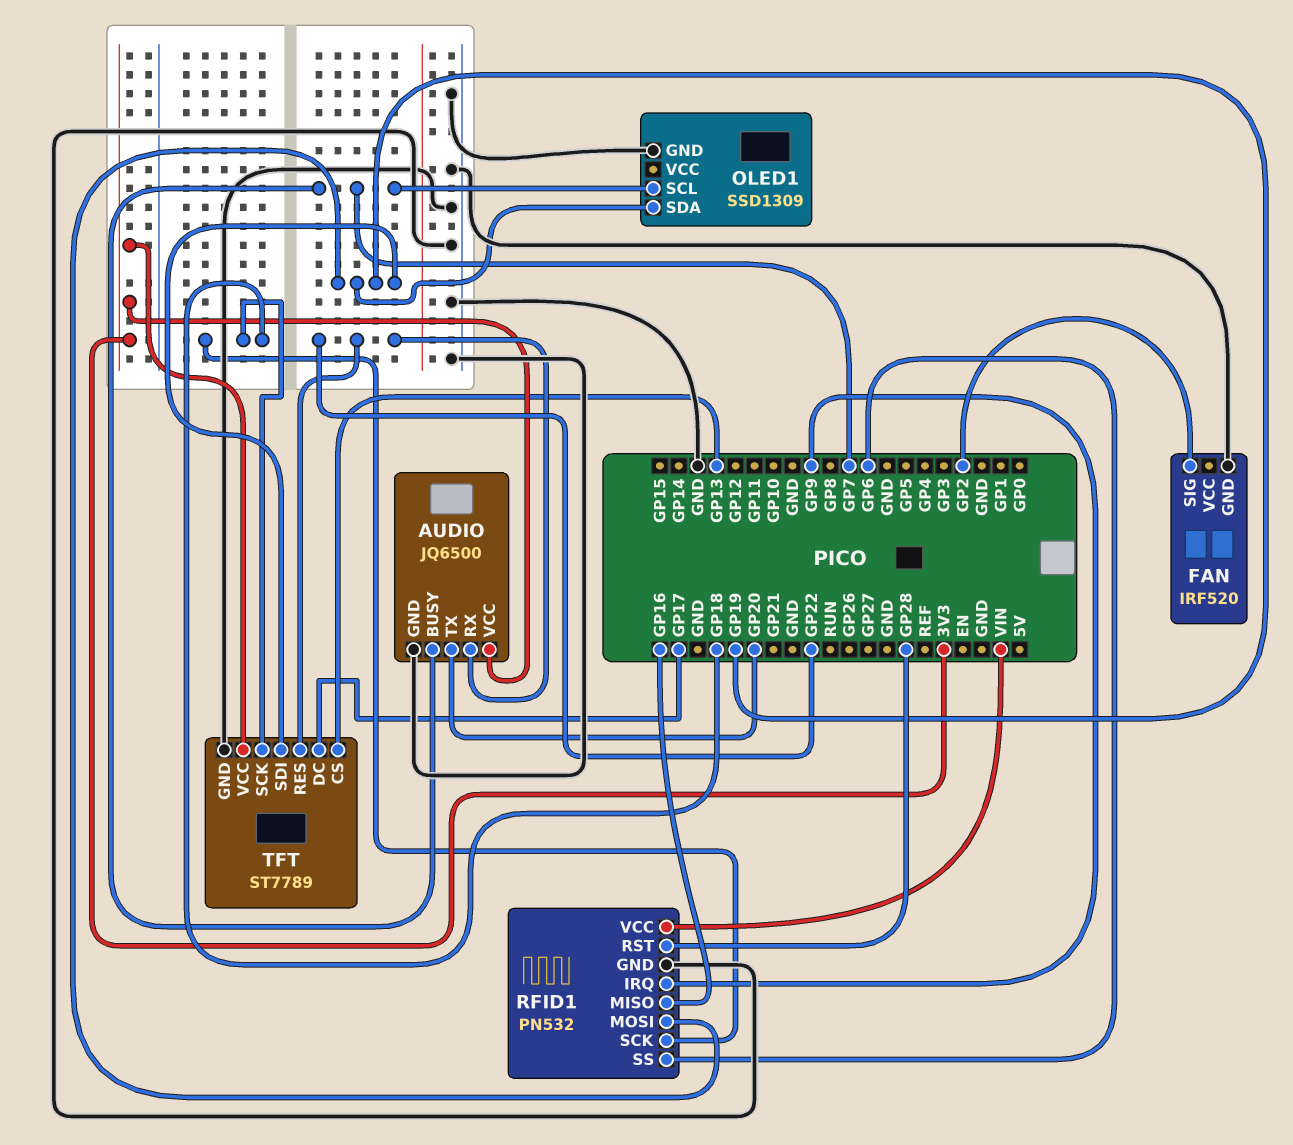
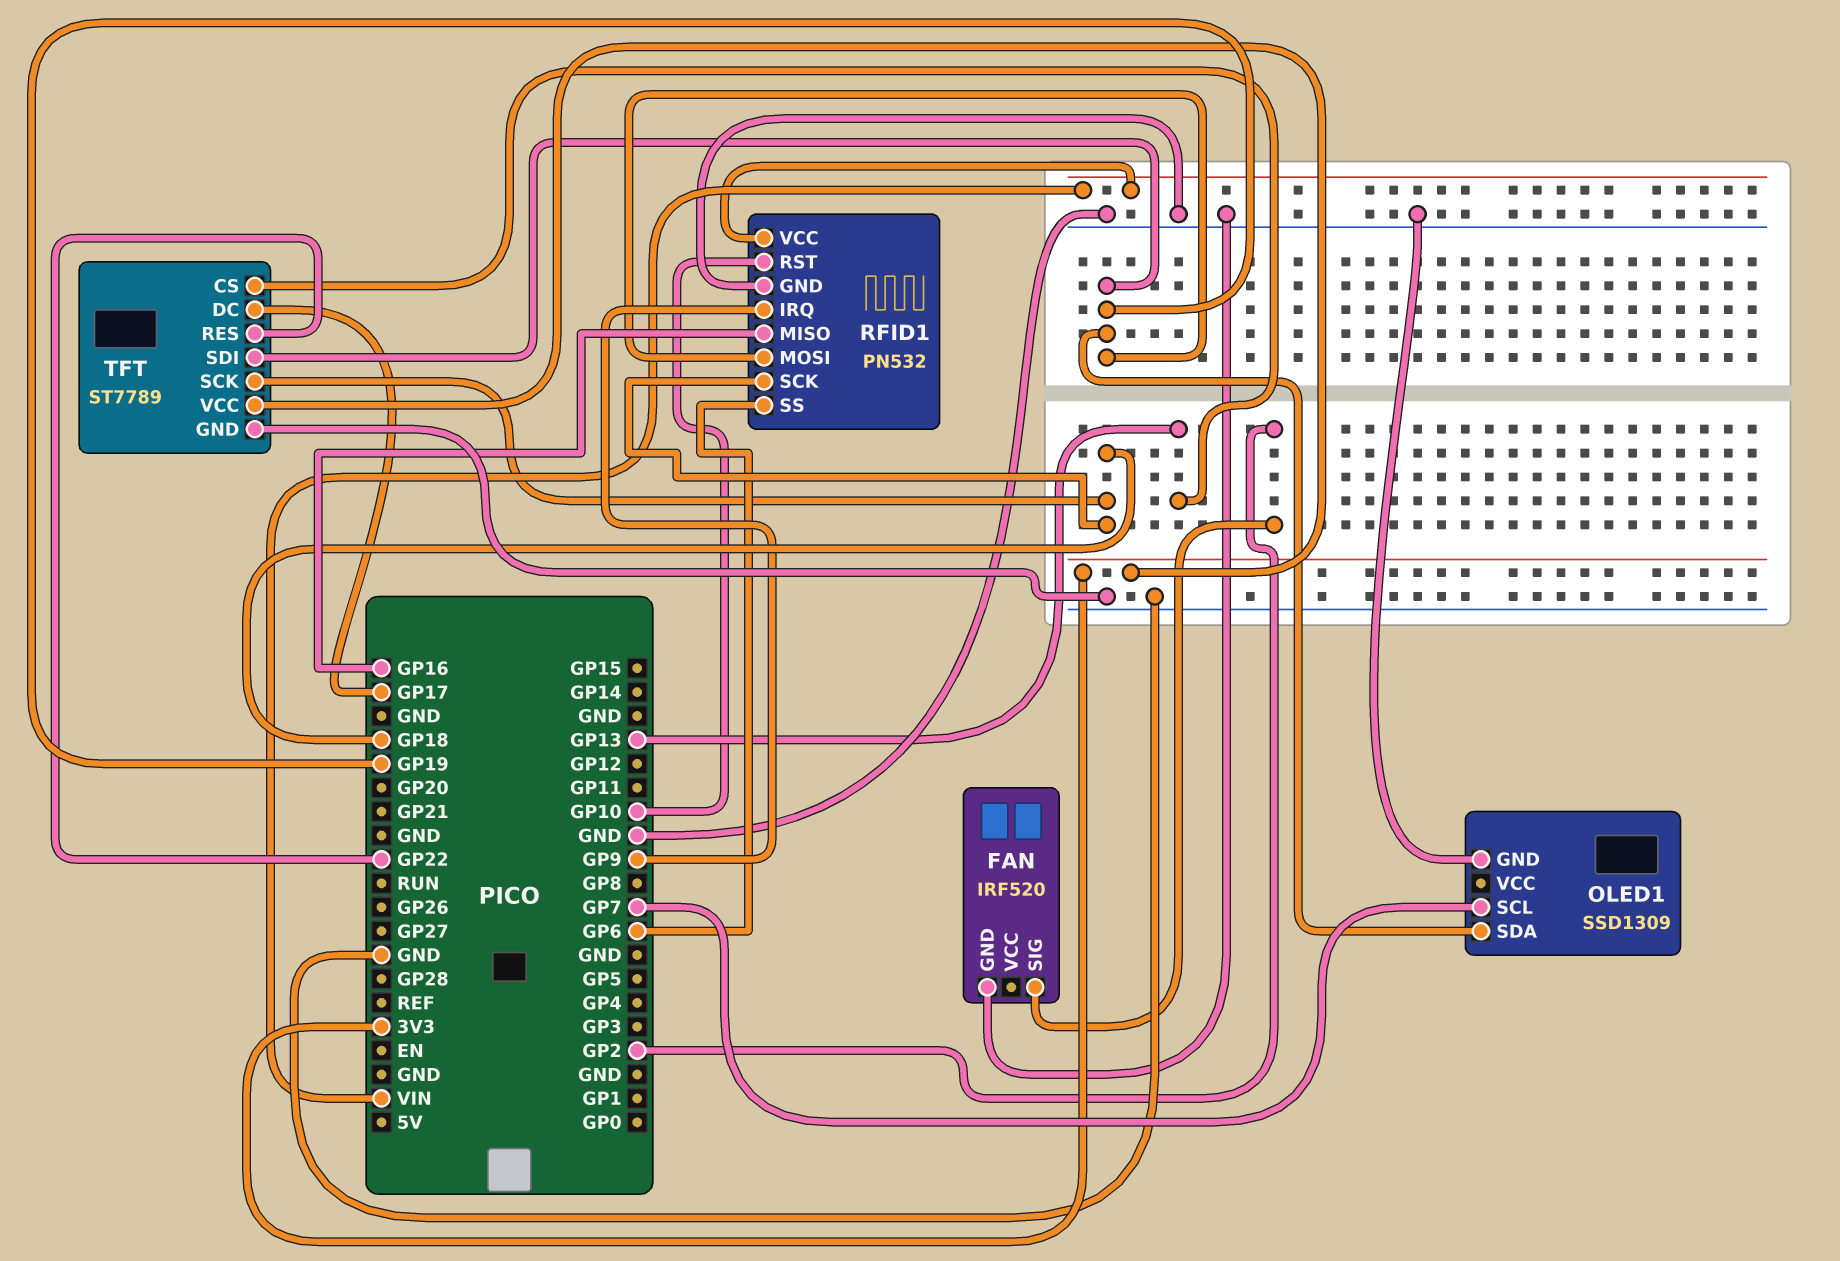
AUDIO: JQ6500 -> none
AUDIO pin BUSY: GP7 -> none
AUDIO pin GND: GND -> none
AUDIO pin RX: GP22 -> none
AUDIO pin TX: GP20 -> none
AUDIO pin VCC: 3V3 -> none
RFID1 pin RST: GP28 -> GP10

